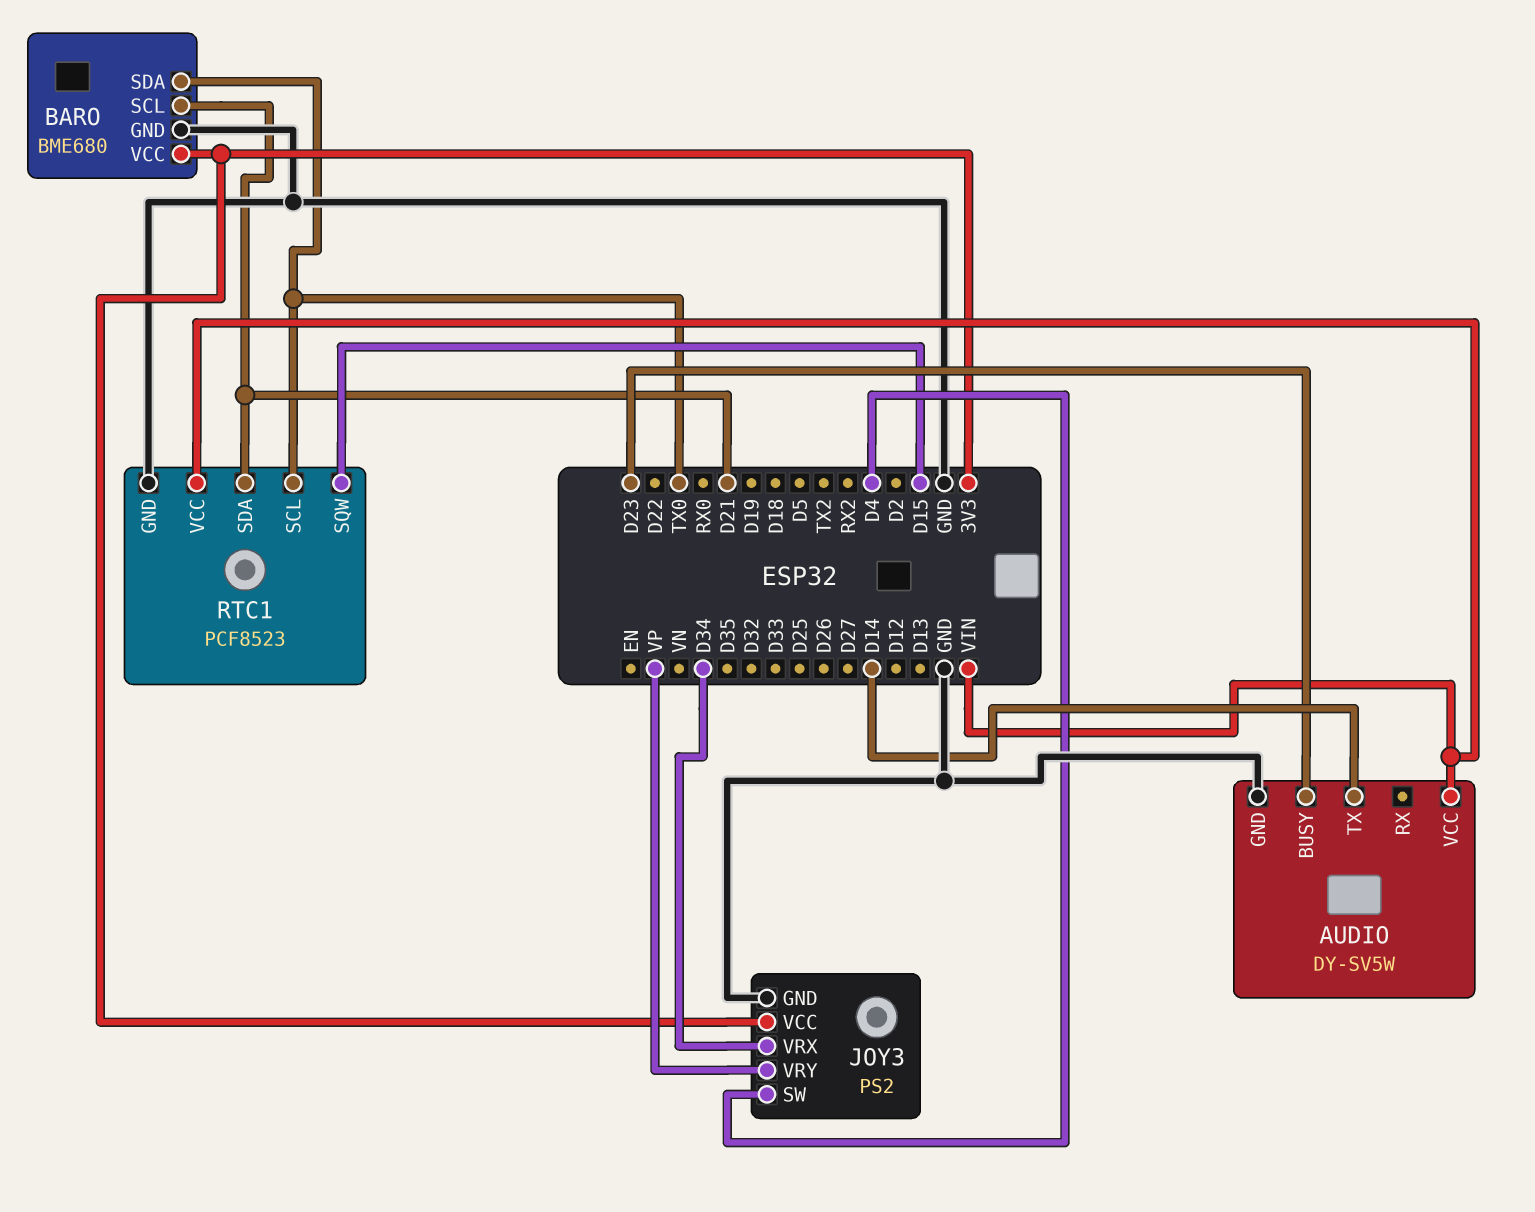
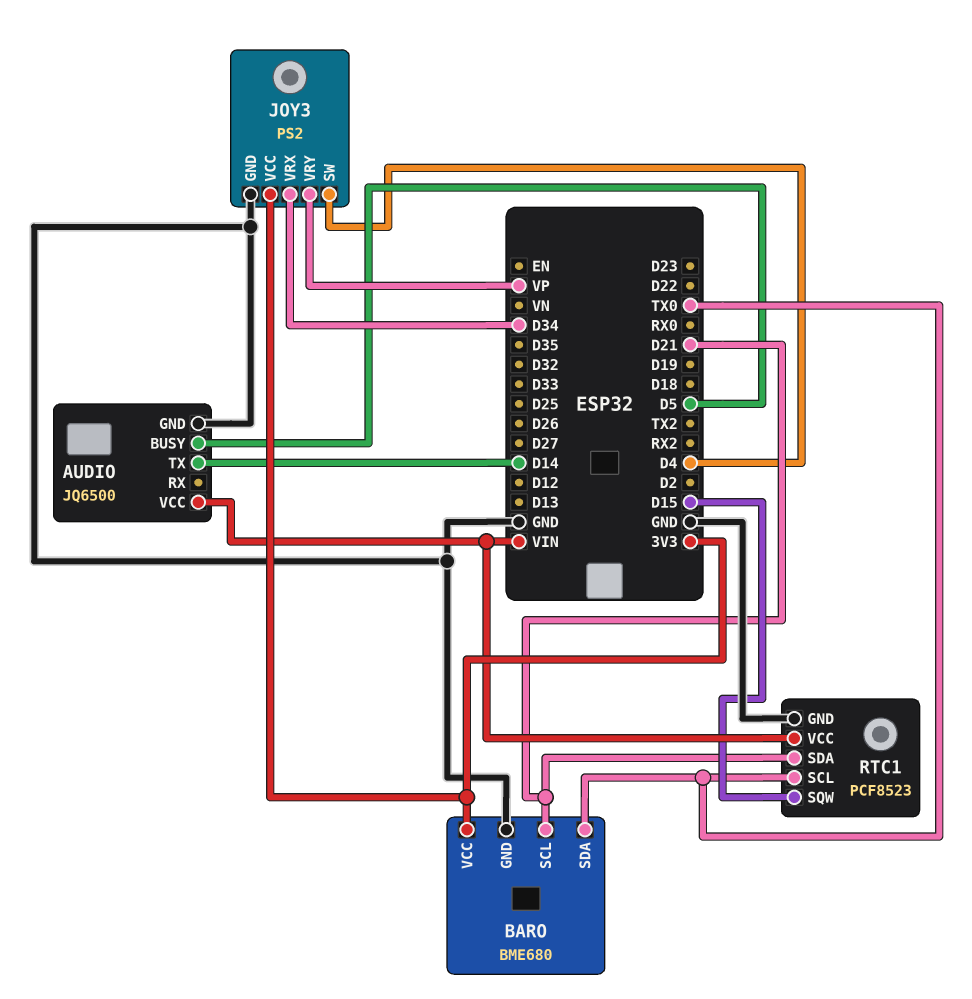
AUDIO: DY-SV5W -> JQ6500
AUDIO pin BUSY: D23 -> D5

